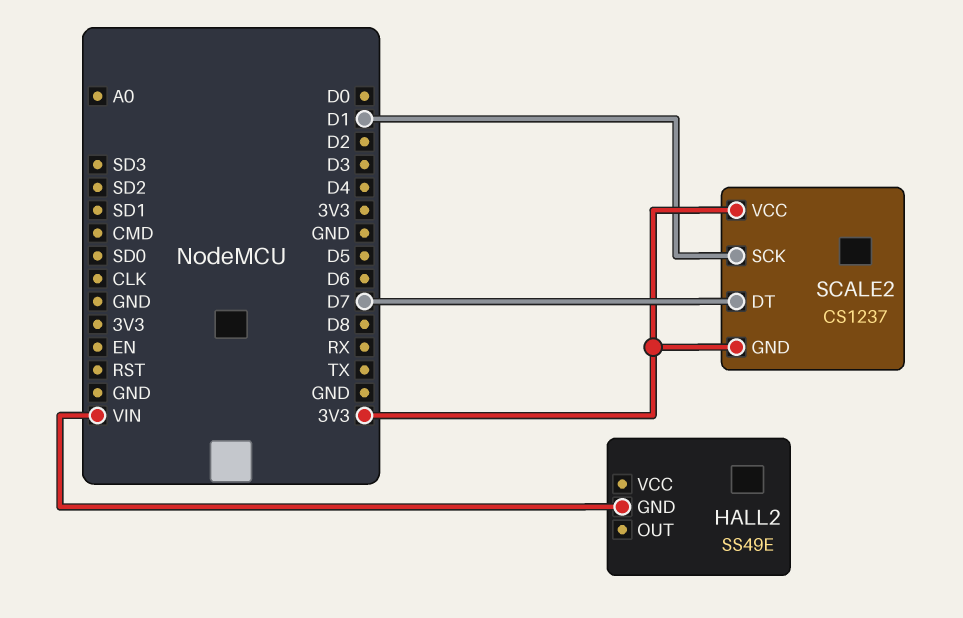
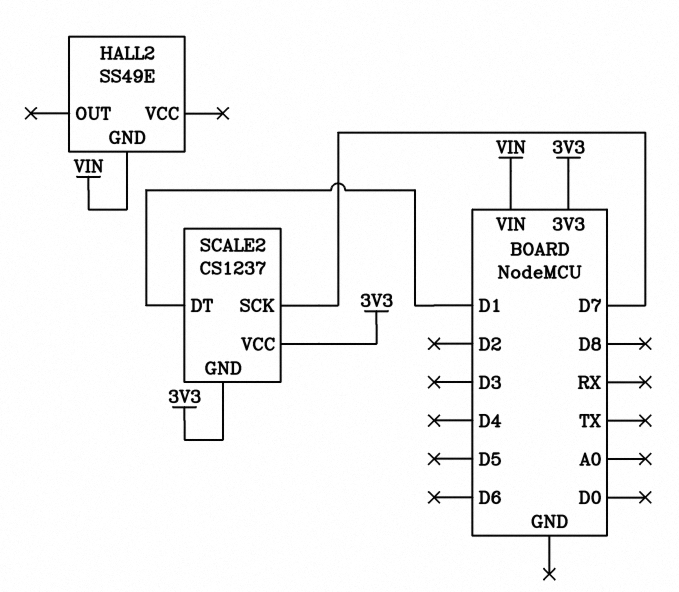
SCALE2 pin DT: D7 -> D1
SCALE2 pin SCK: D1 -> D7

